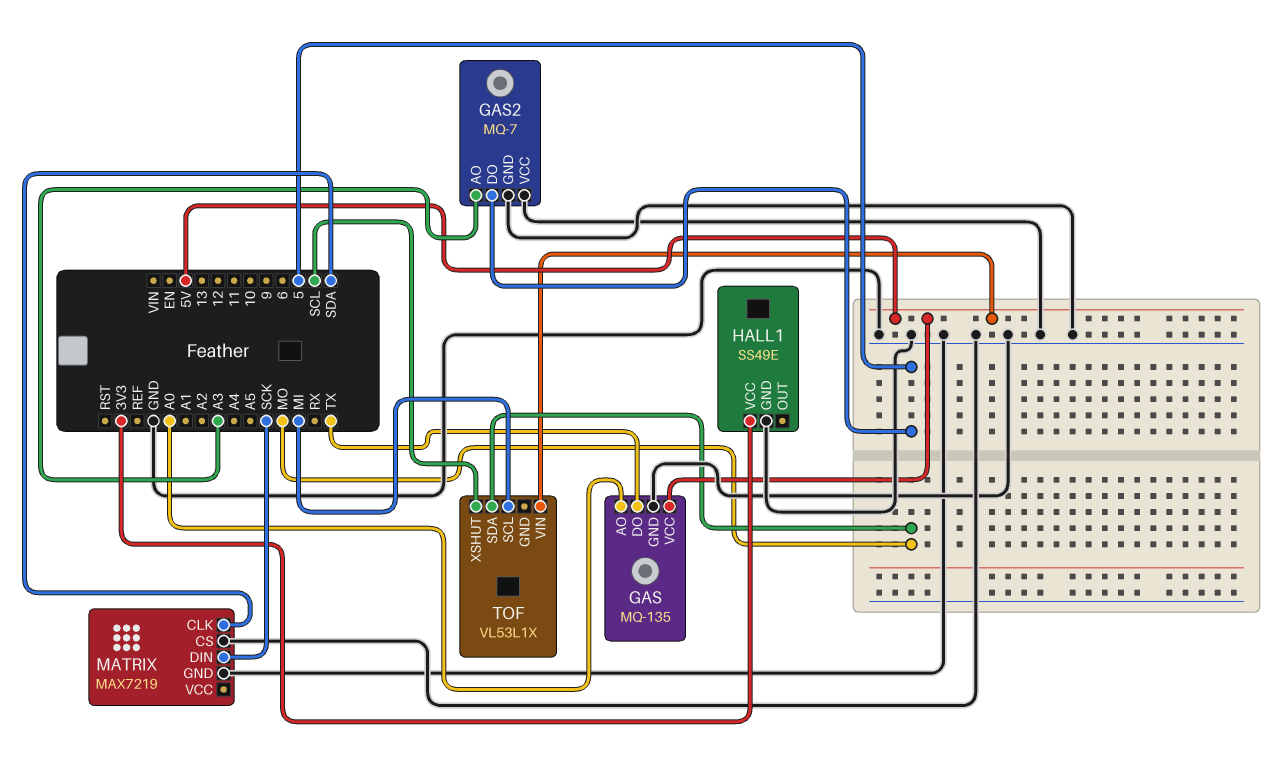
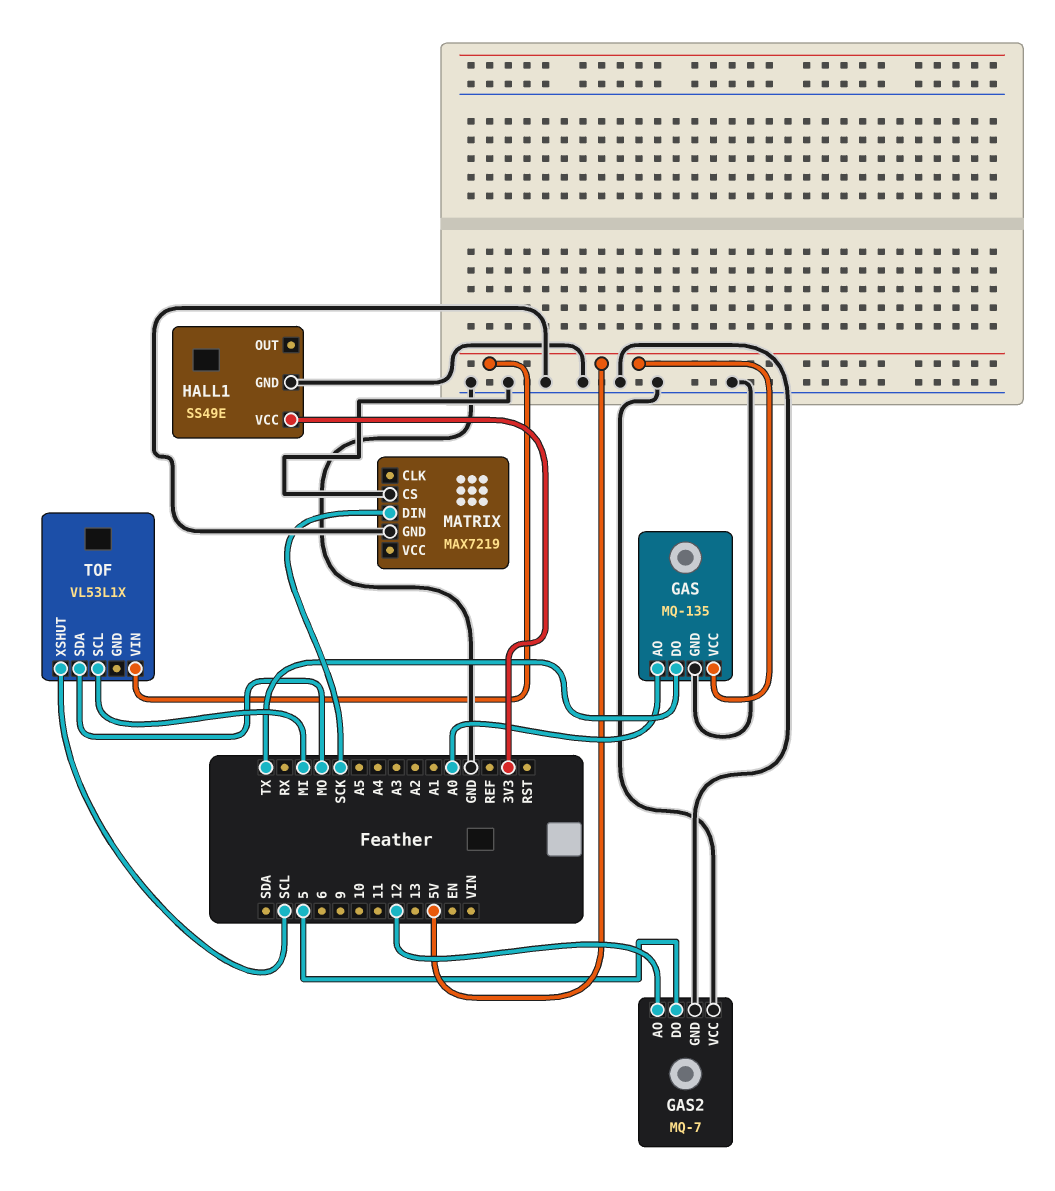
GAS2 pin AO: A3 -> 12
MATRIX pin CLK: SDA -> none

